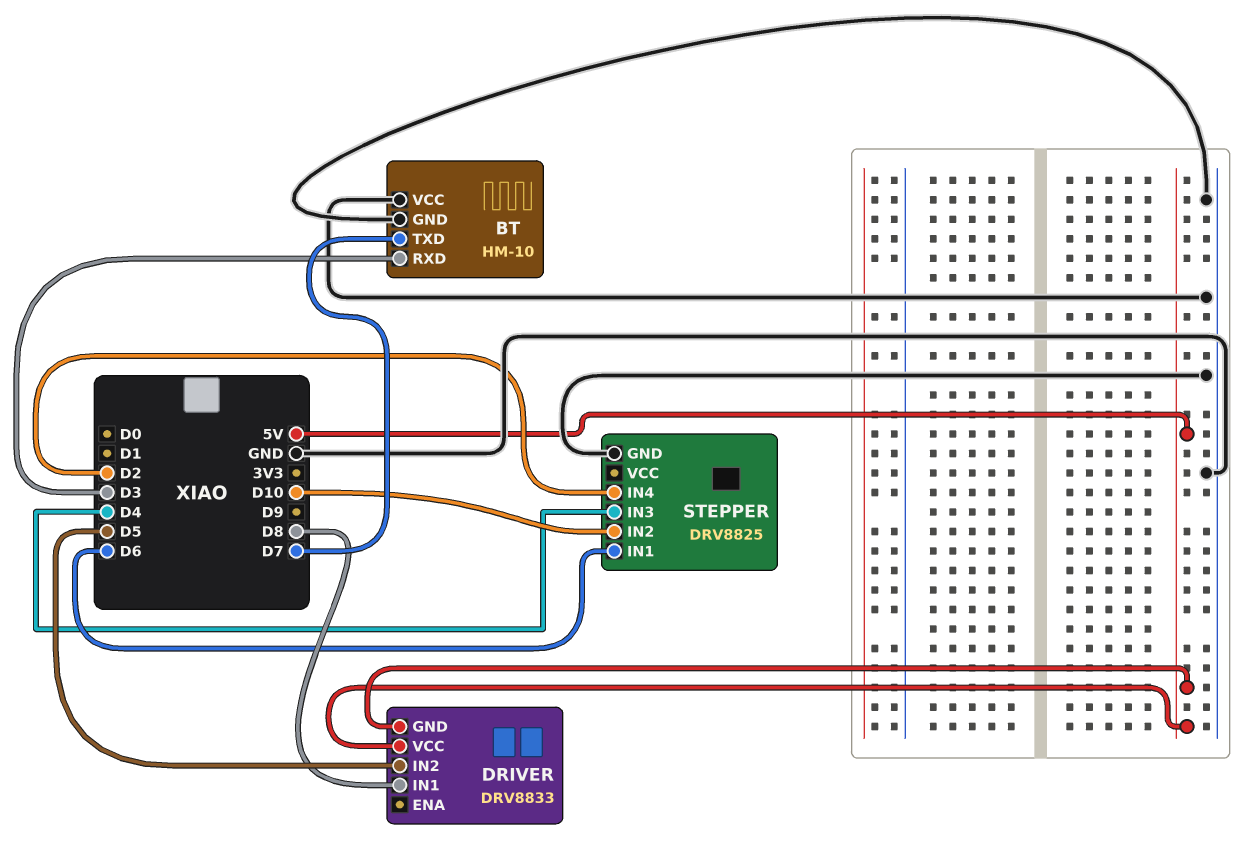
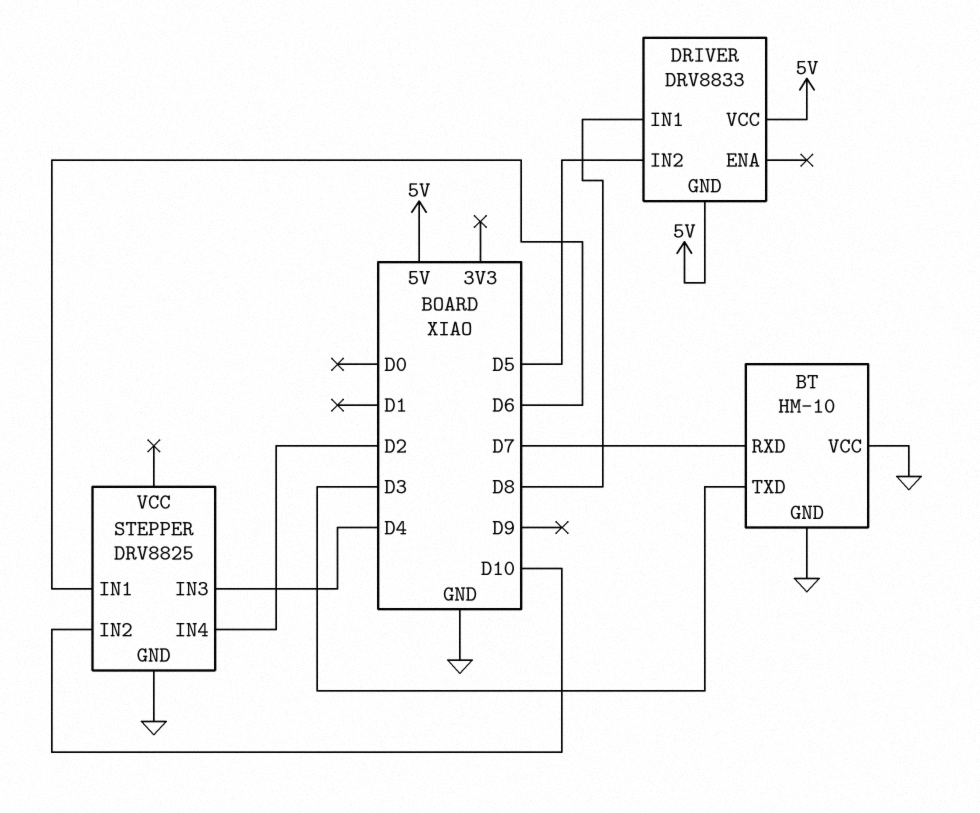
BT pin RXD: D3 -> D7
BT pin TXD: D7 -> D3

